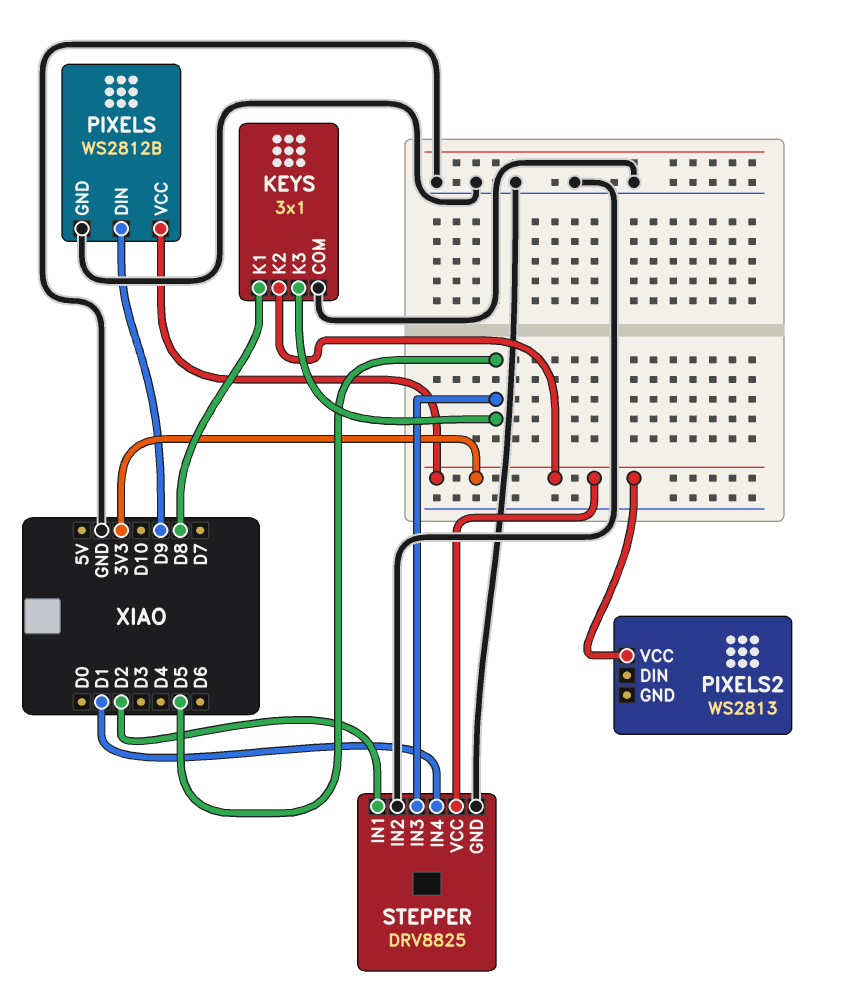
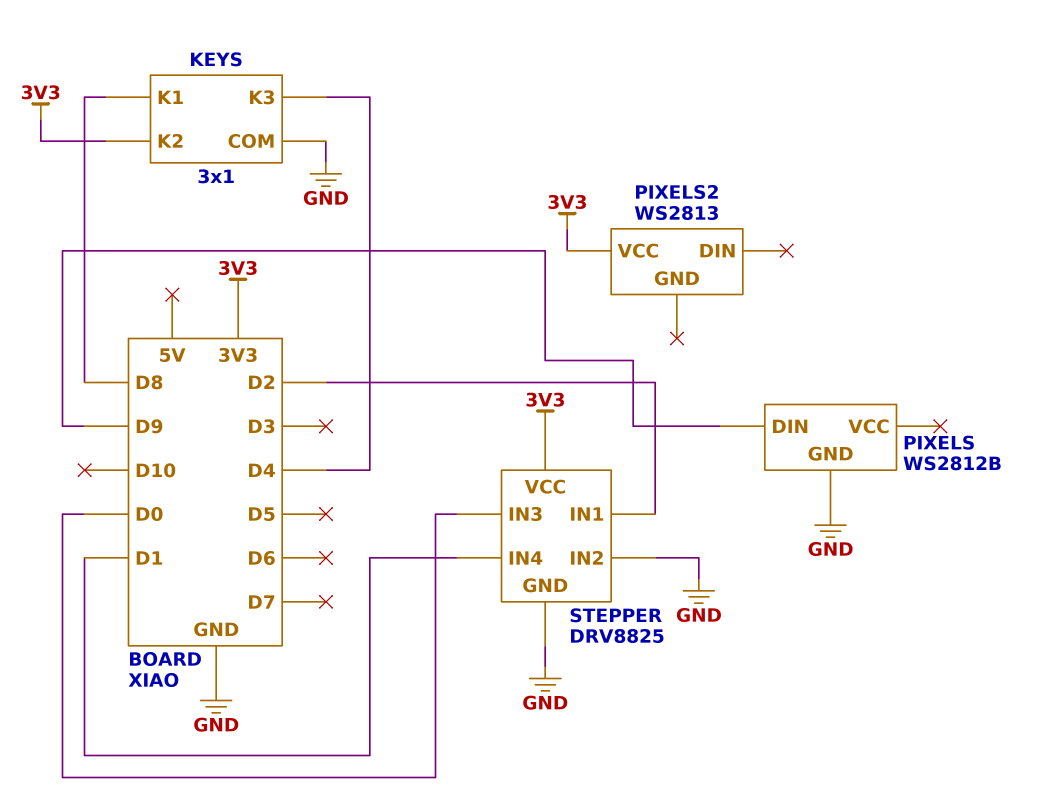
KEYS pin K3: D5 -> D4
PIXELS pin VCC: 3V3 -> none
STEPPER pin IN3: D5 -> D0

